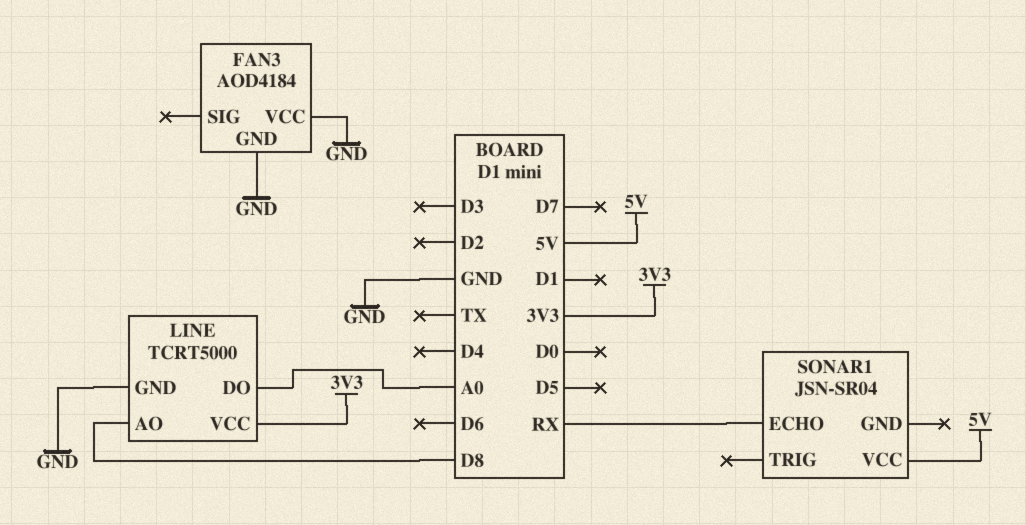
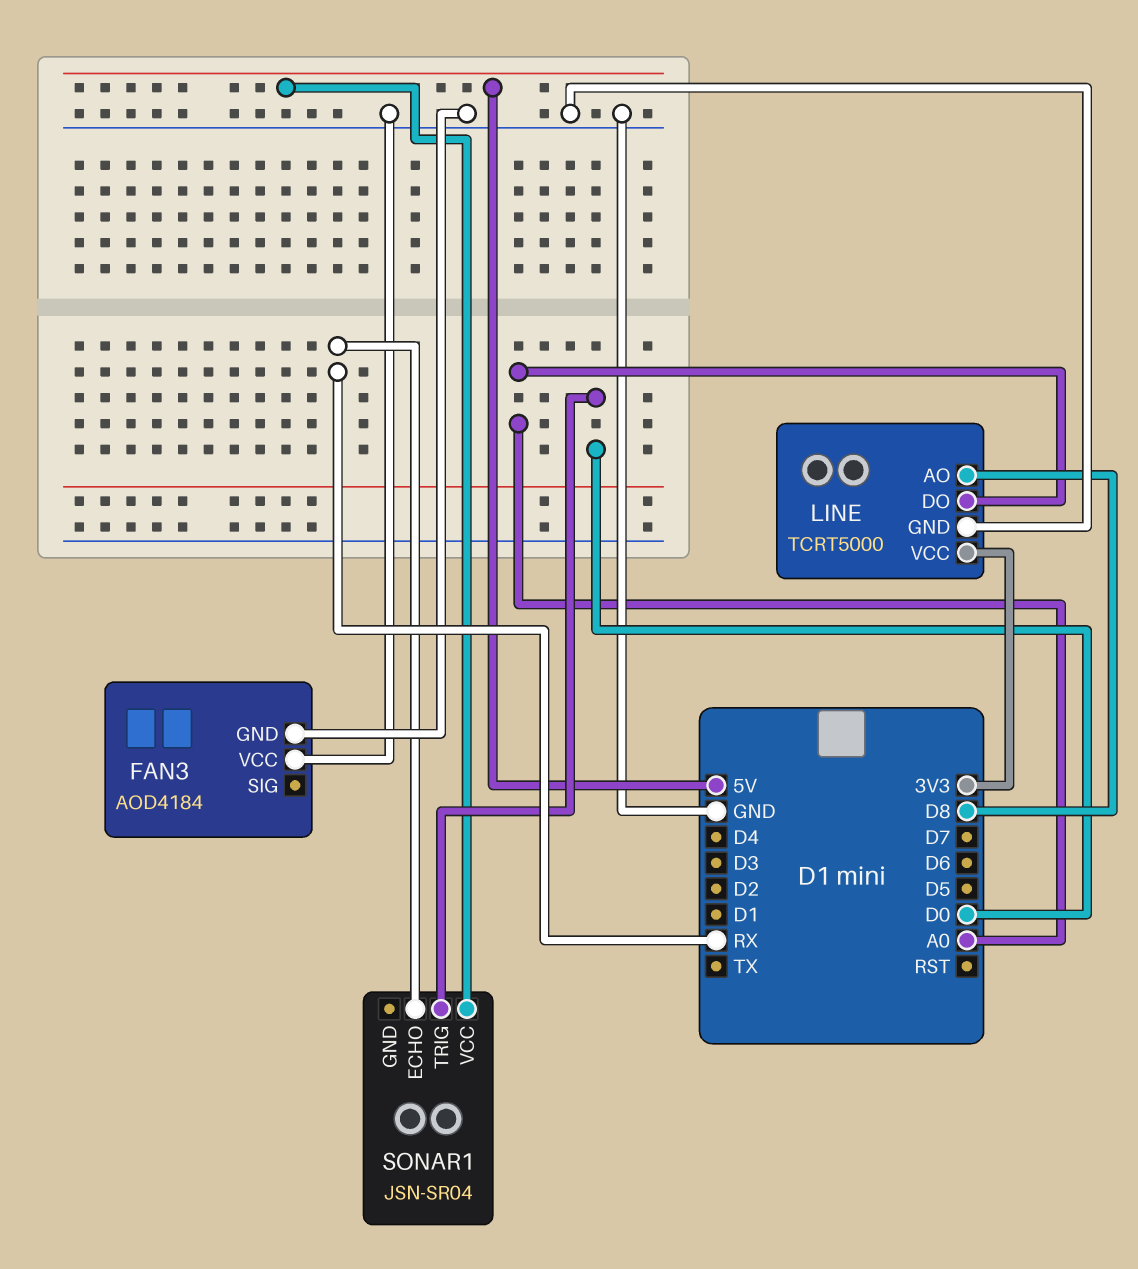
SONAR1 pin TRIG: none -> D0

